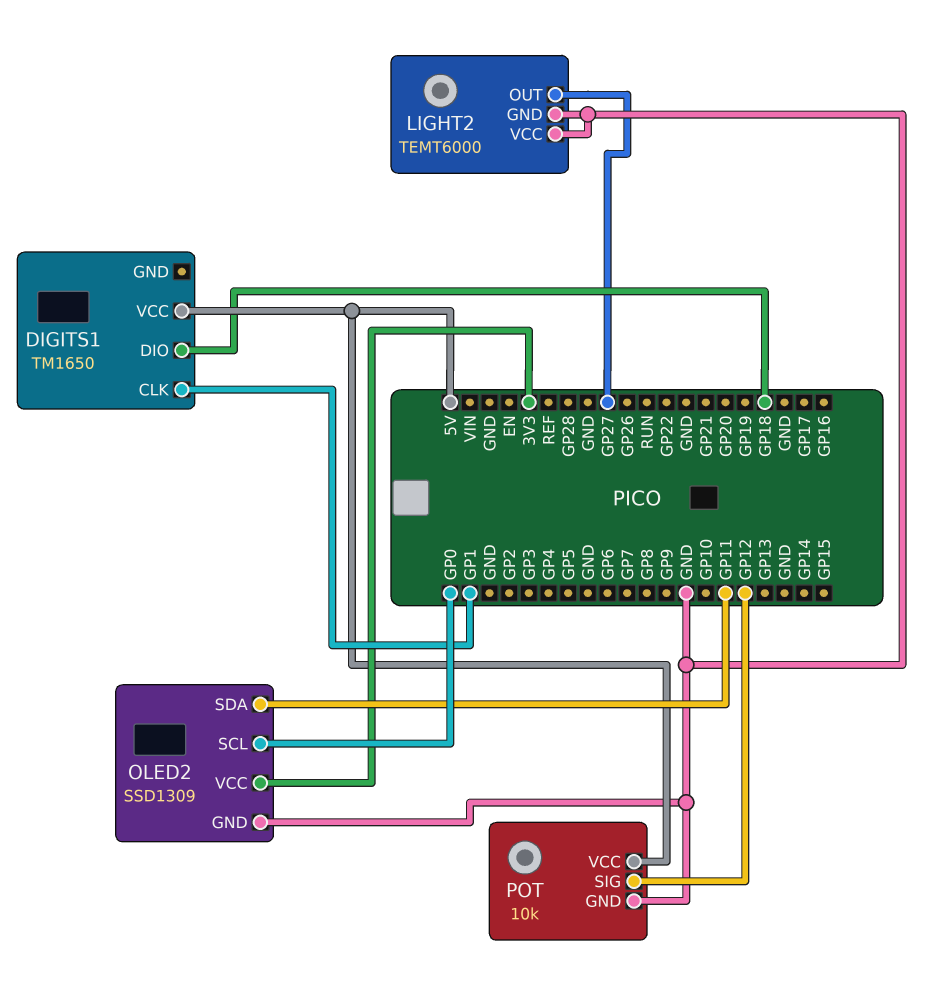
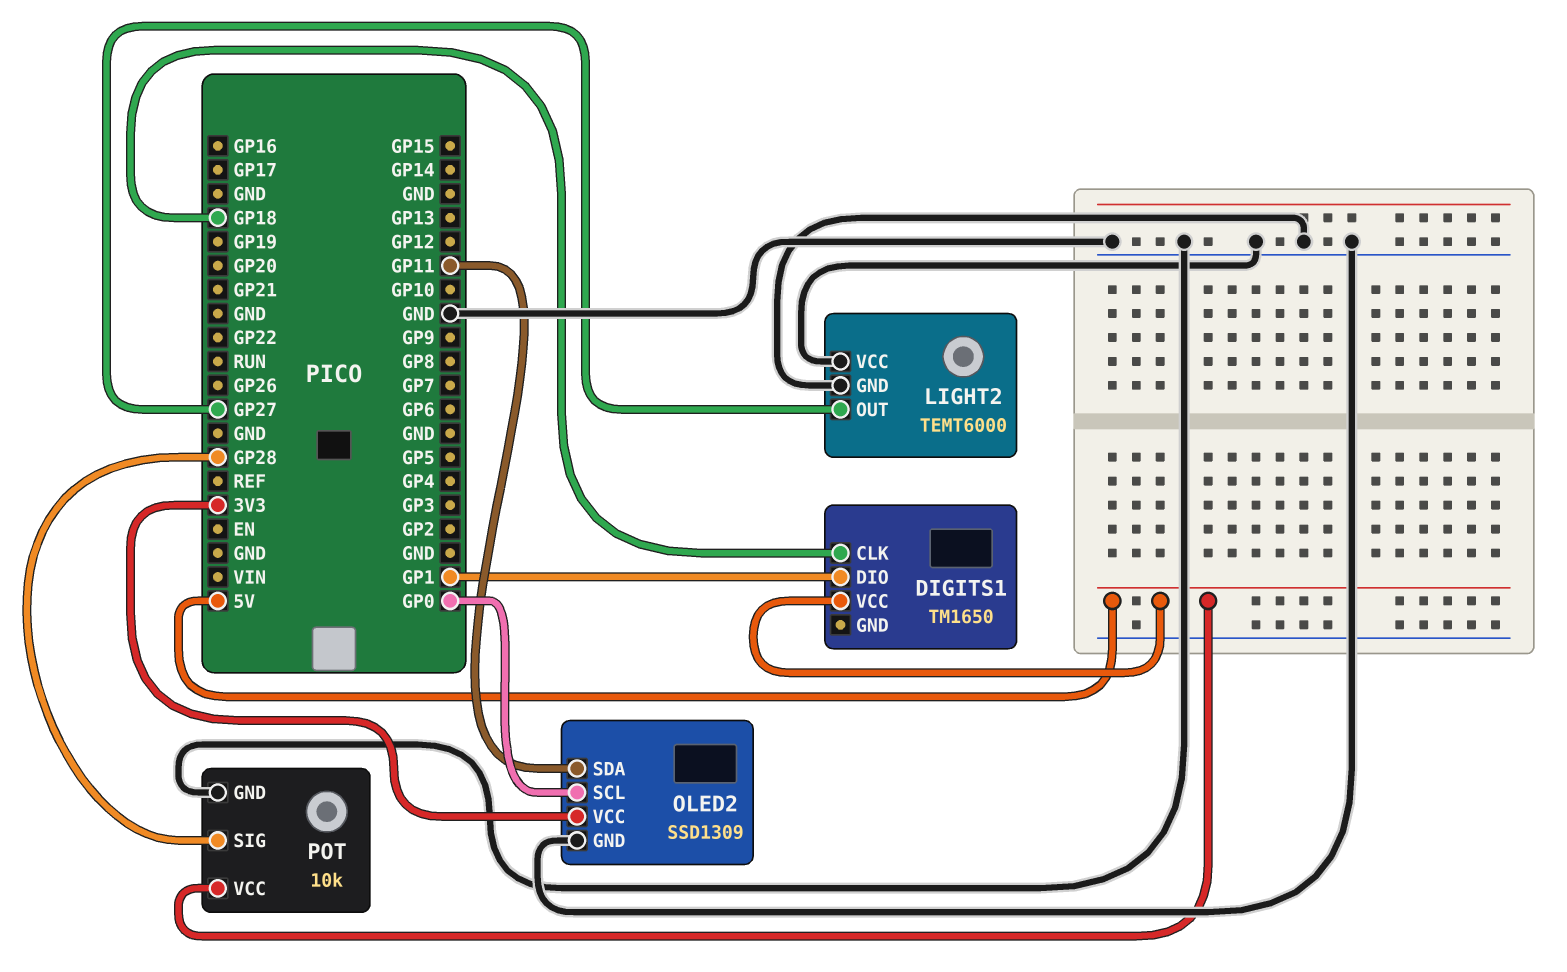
DIGITS1 pin CLK: GP1 -> GP18
DIGITS1 pin DIO: GP18 -> GP1
POT pin SIG: GP12 -> GP28

